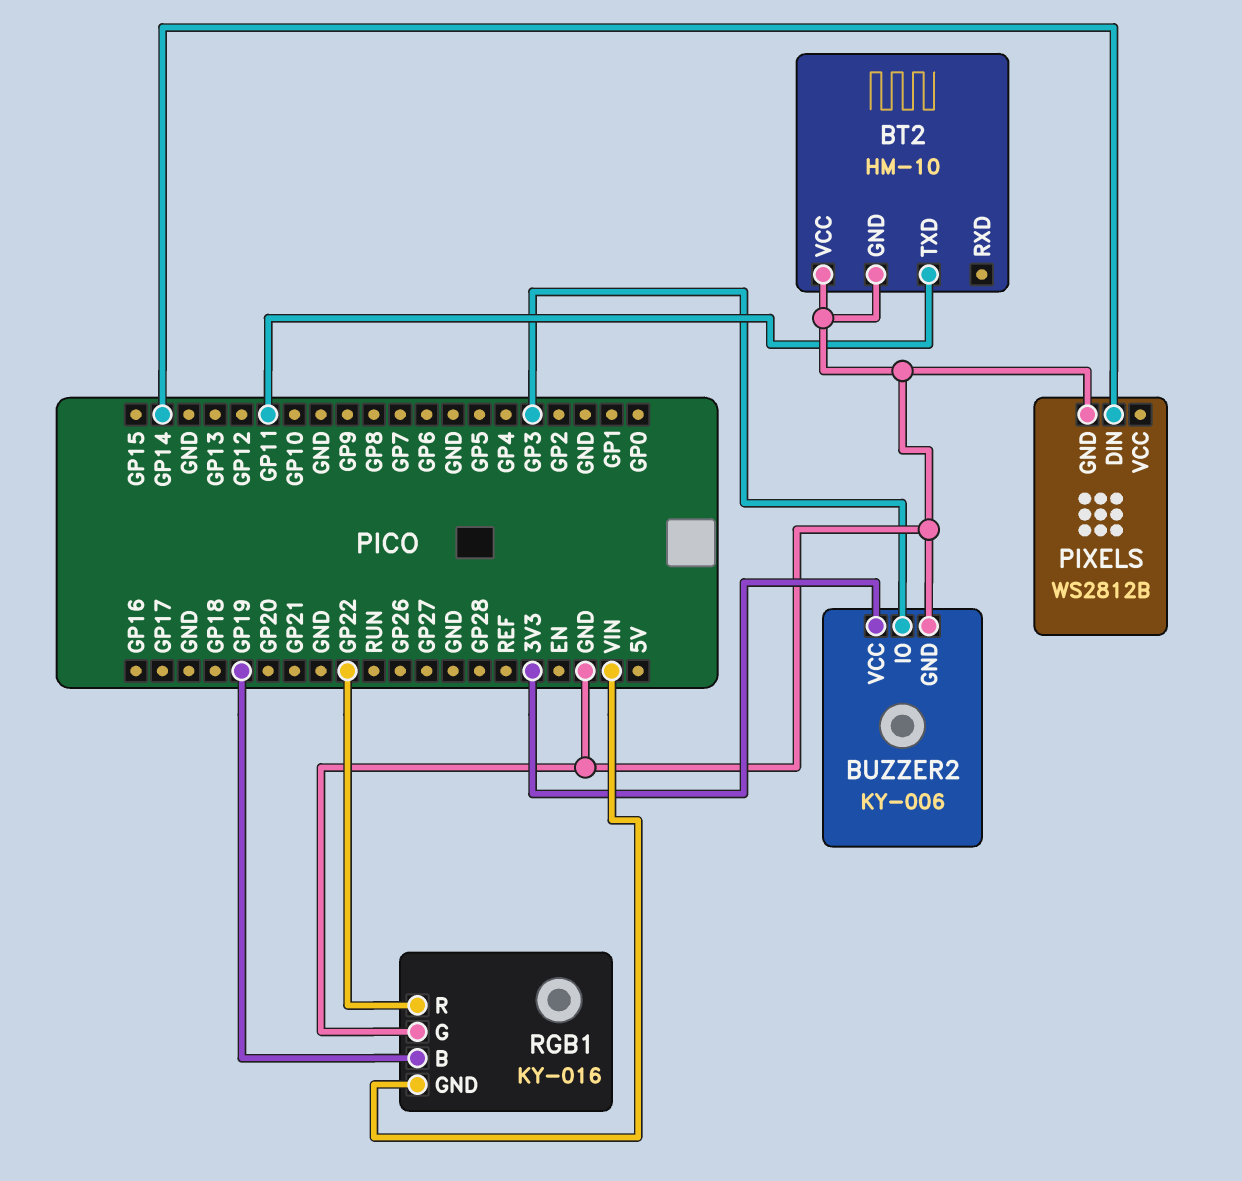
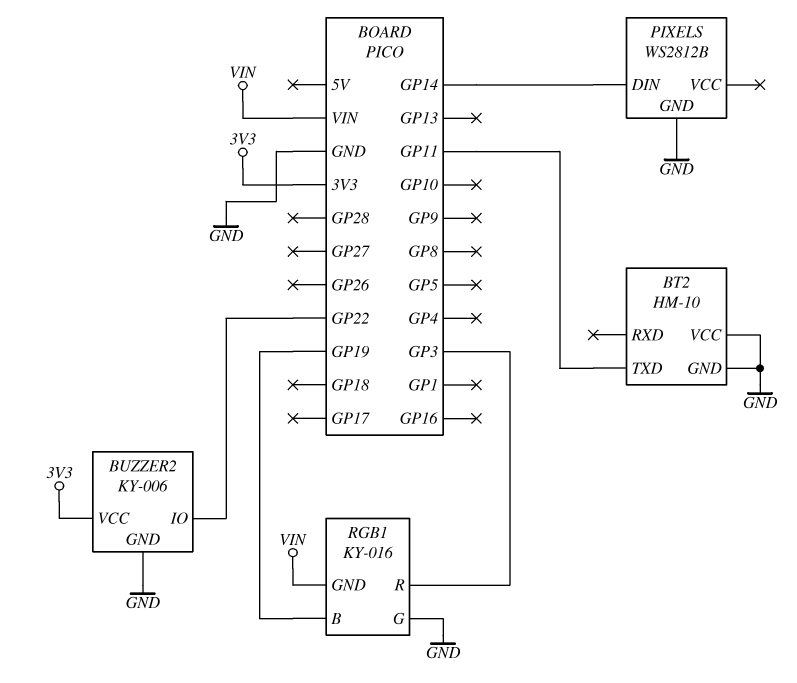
BUZZER2 pin IO: GP3 -> GP22
RGB1 pin R: GP22 -> GP3

